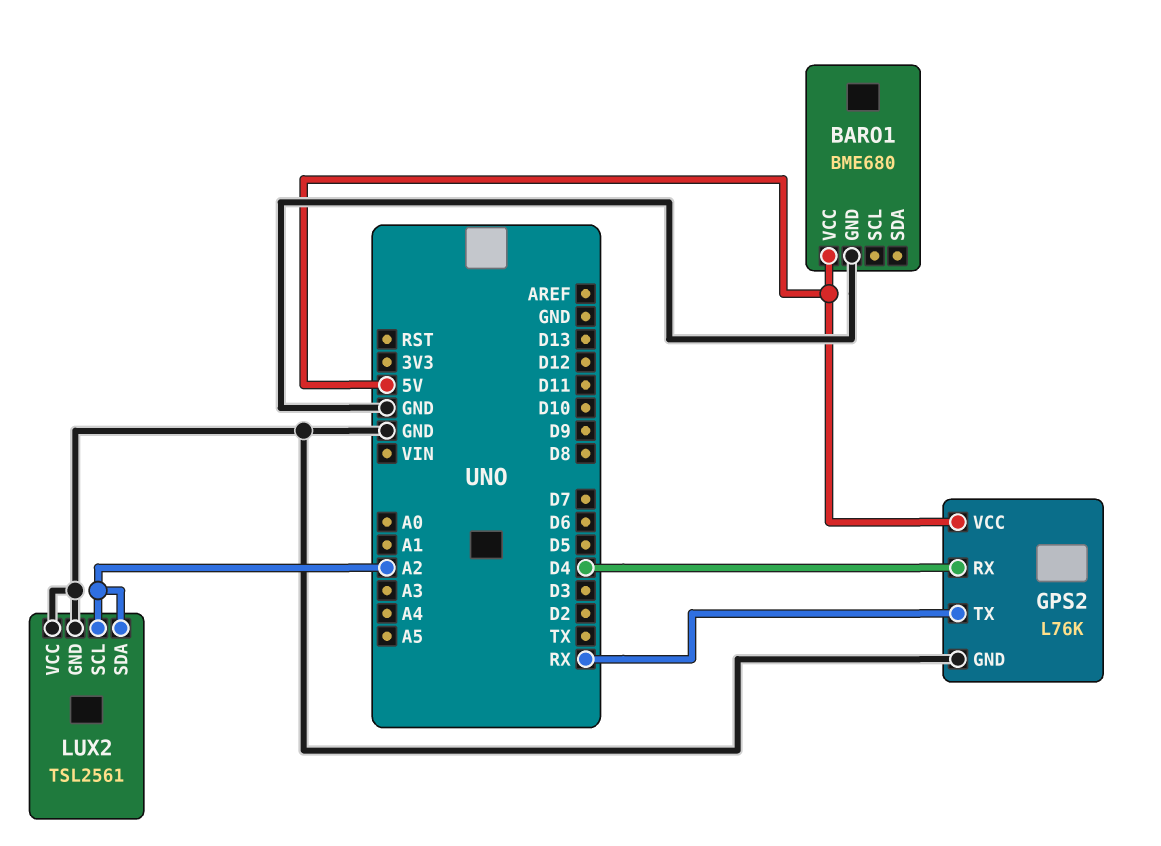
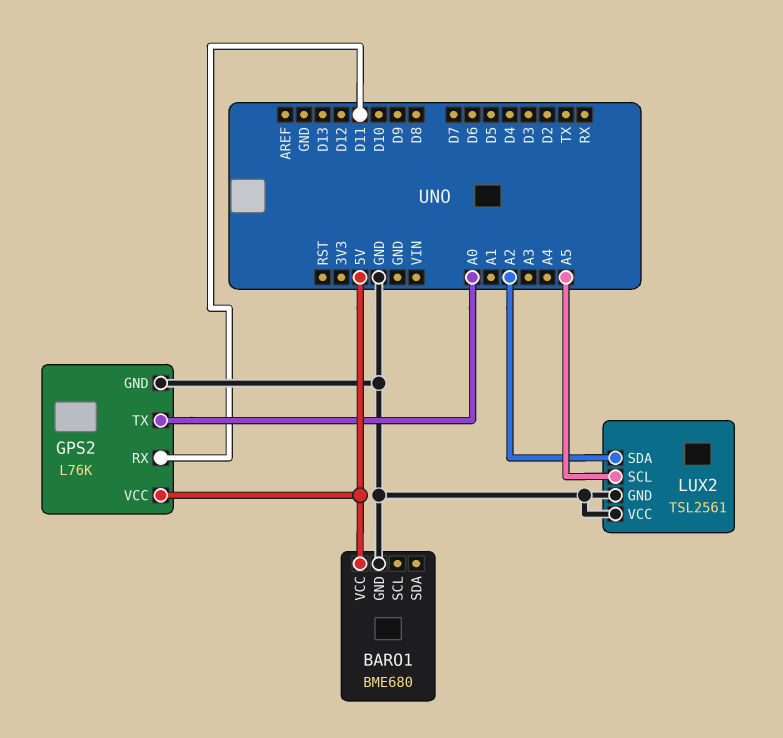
GPS2 pin RX: D4 -> D11
GPS2 pin TX: RX -> A0
LUX2 pin SCL: A2 -> A5

